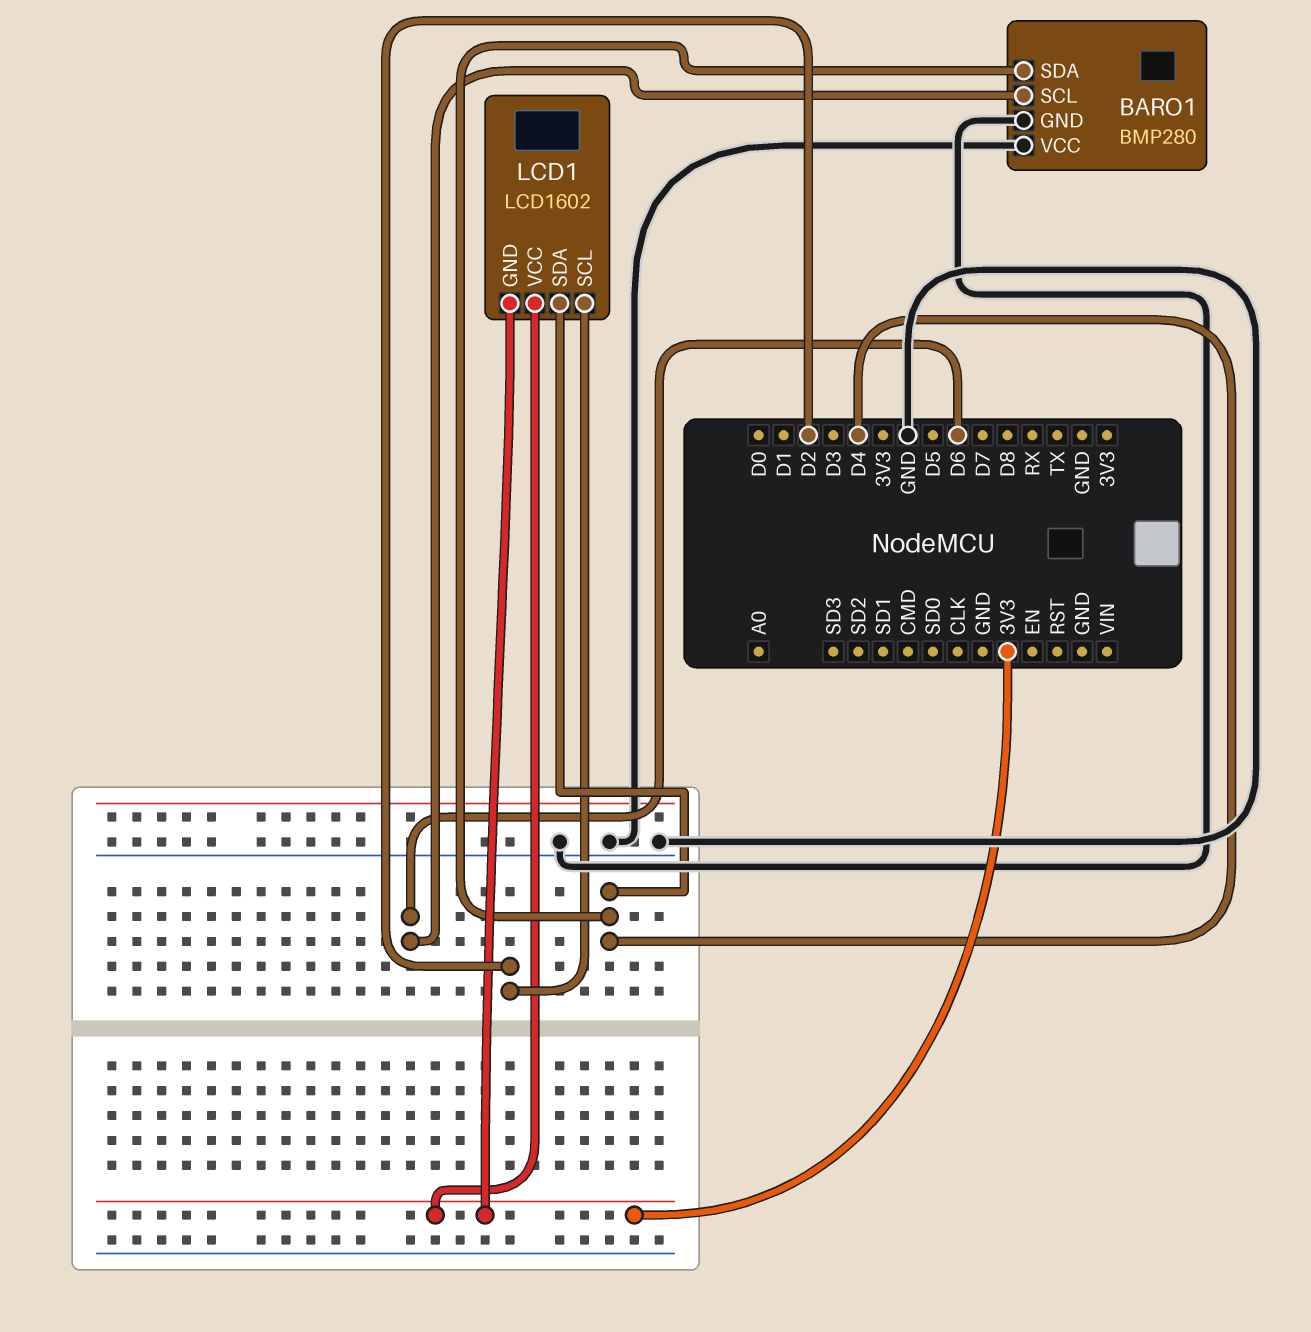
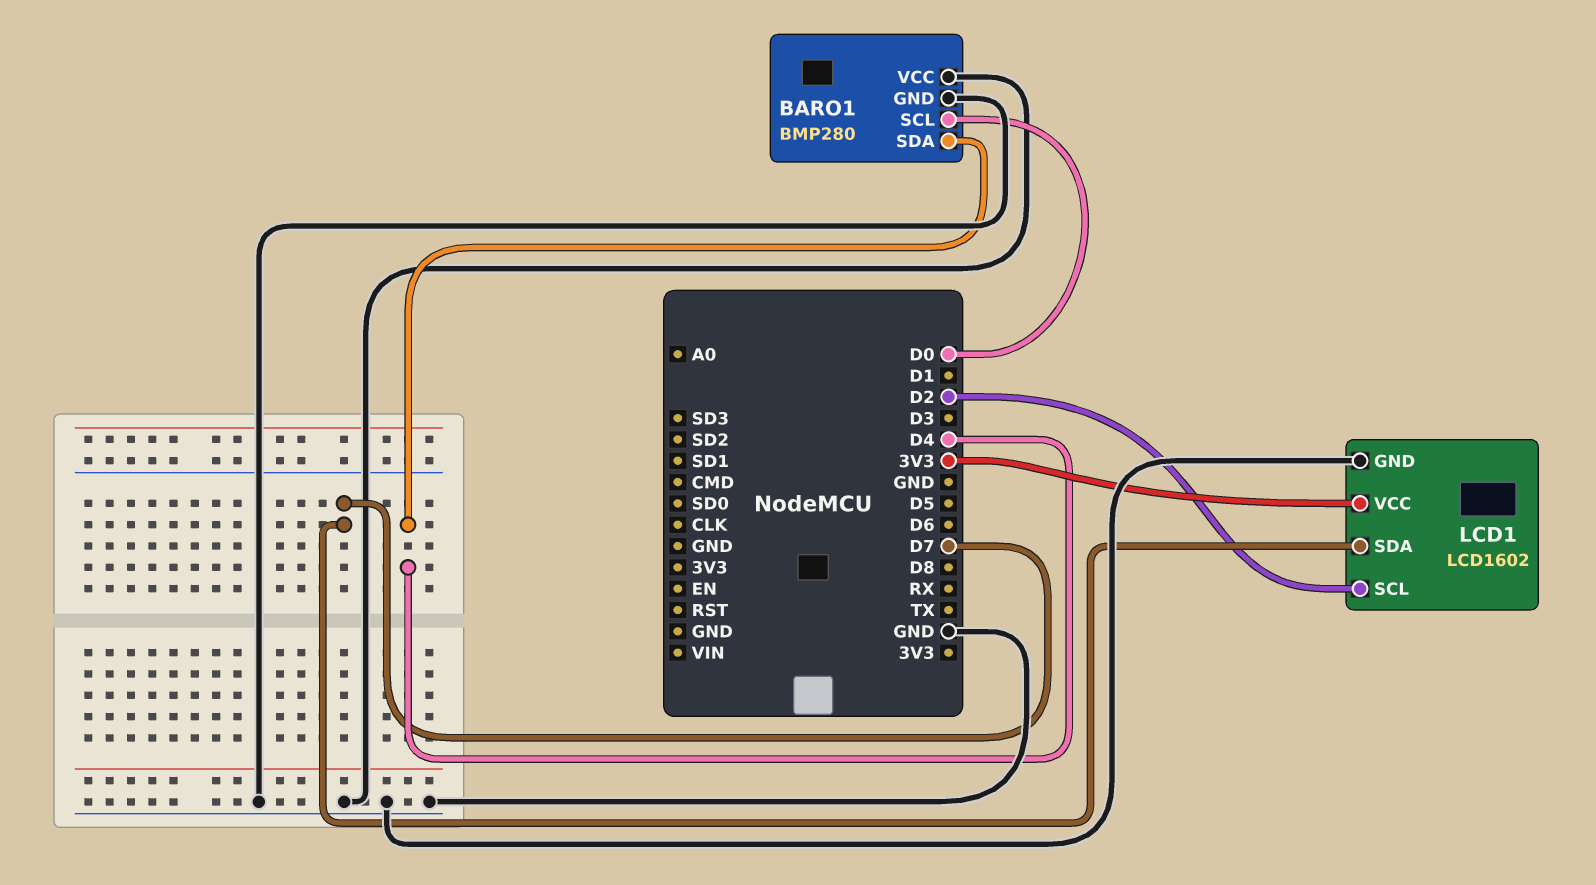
BARO1 pin SCL: D6 -> D0
LCD1 pin GND: 3V3 -> GND
LCD1 pin SDA: D4 -> D7

